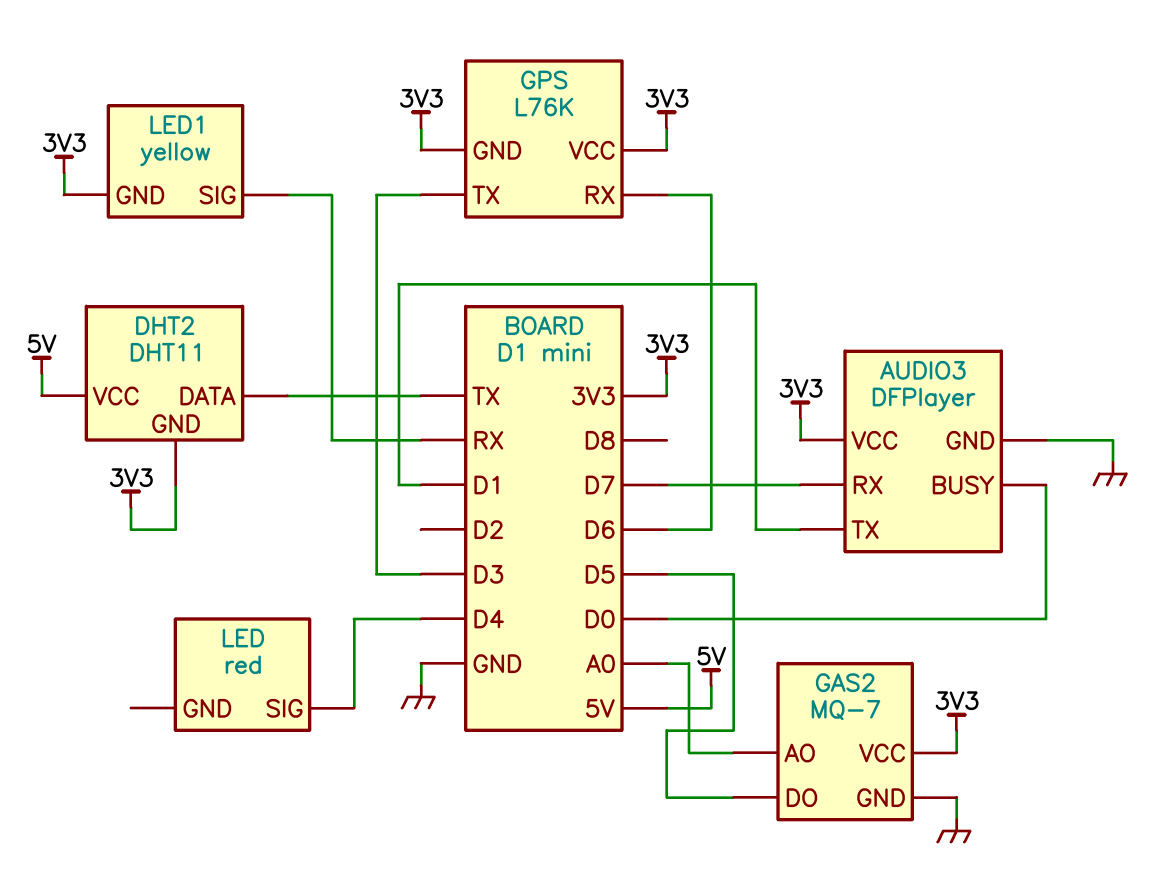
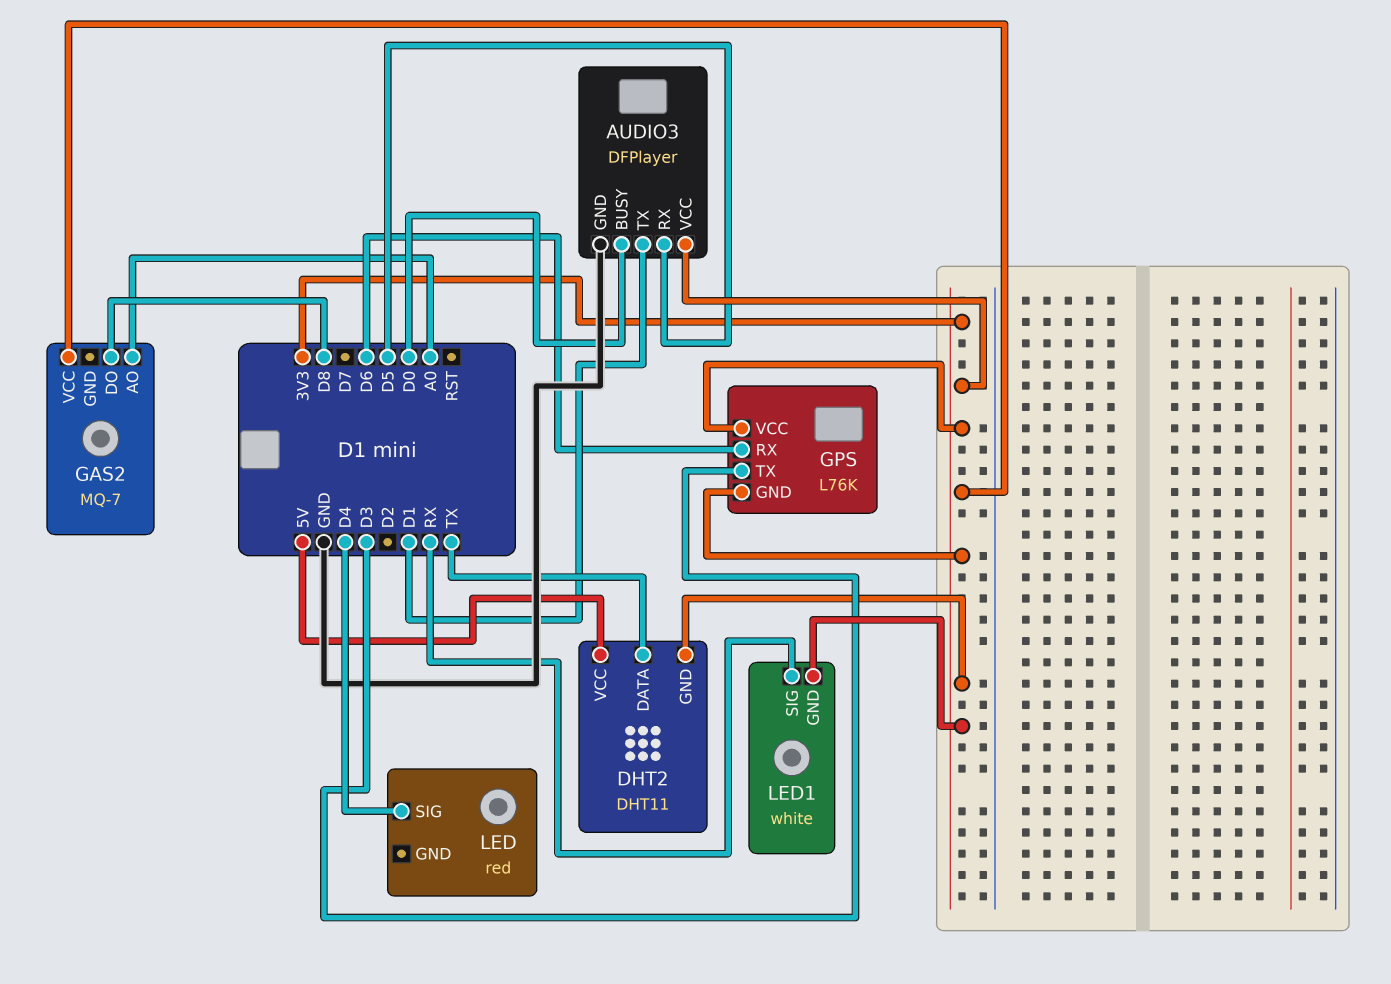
AUDIO3 pin RX: D7 -> D5
GAS2 pin DO: D5 -> D8
GAS2 pin GND: GND -> none
LED1: yellow -> white

